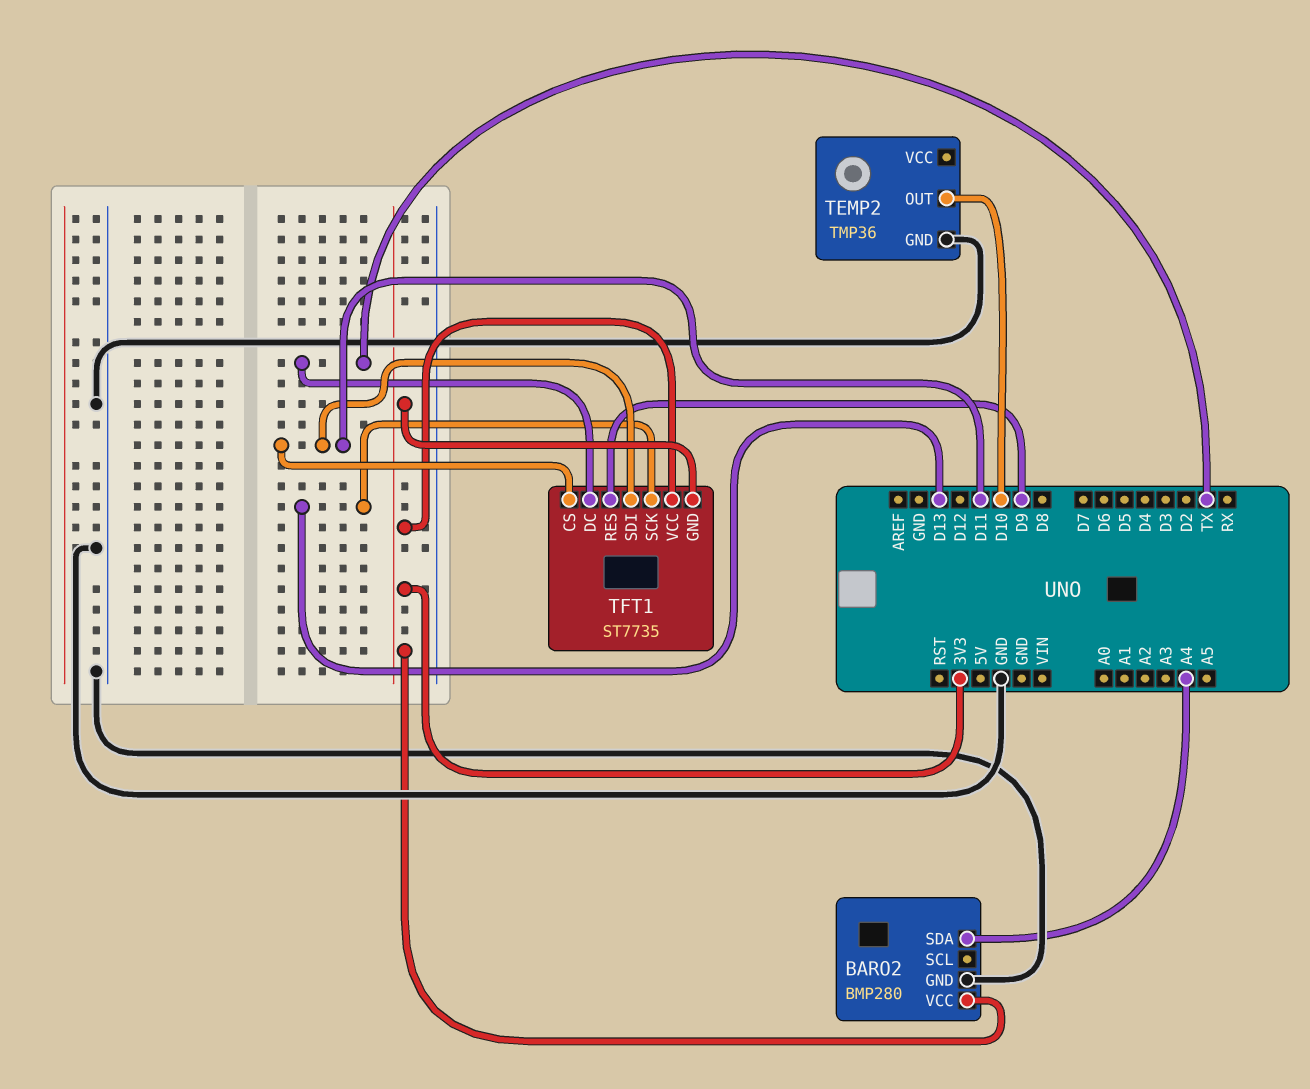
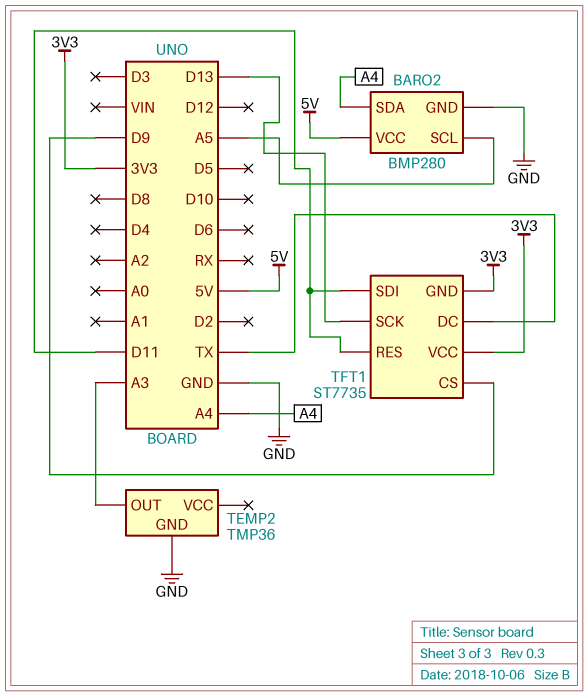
BARO2 pin SCL: none -> A5
BARO2 pin VCC: 3V3 -> 5V
TEMP2 pin OUT: D10 -> A3
TFT1 pin CS: D11 -> D9
TFT1 pin RES: D9 -> D11

